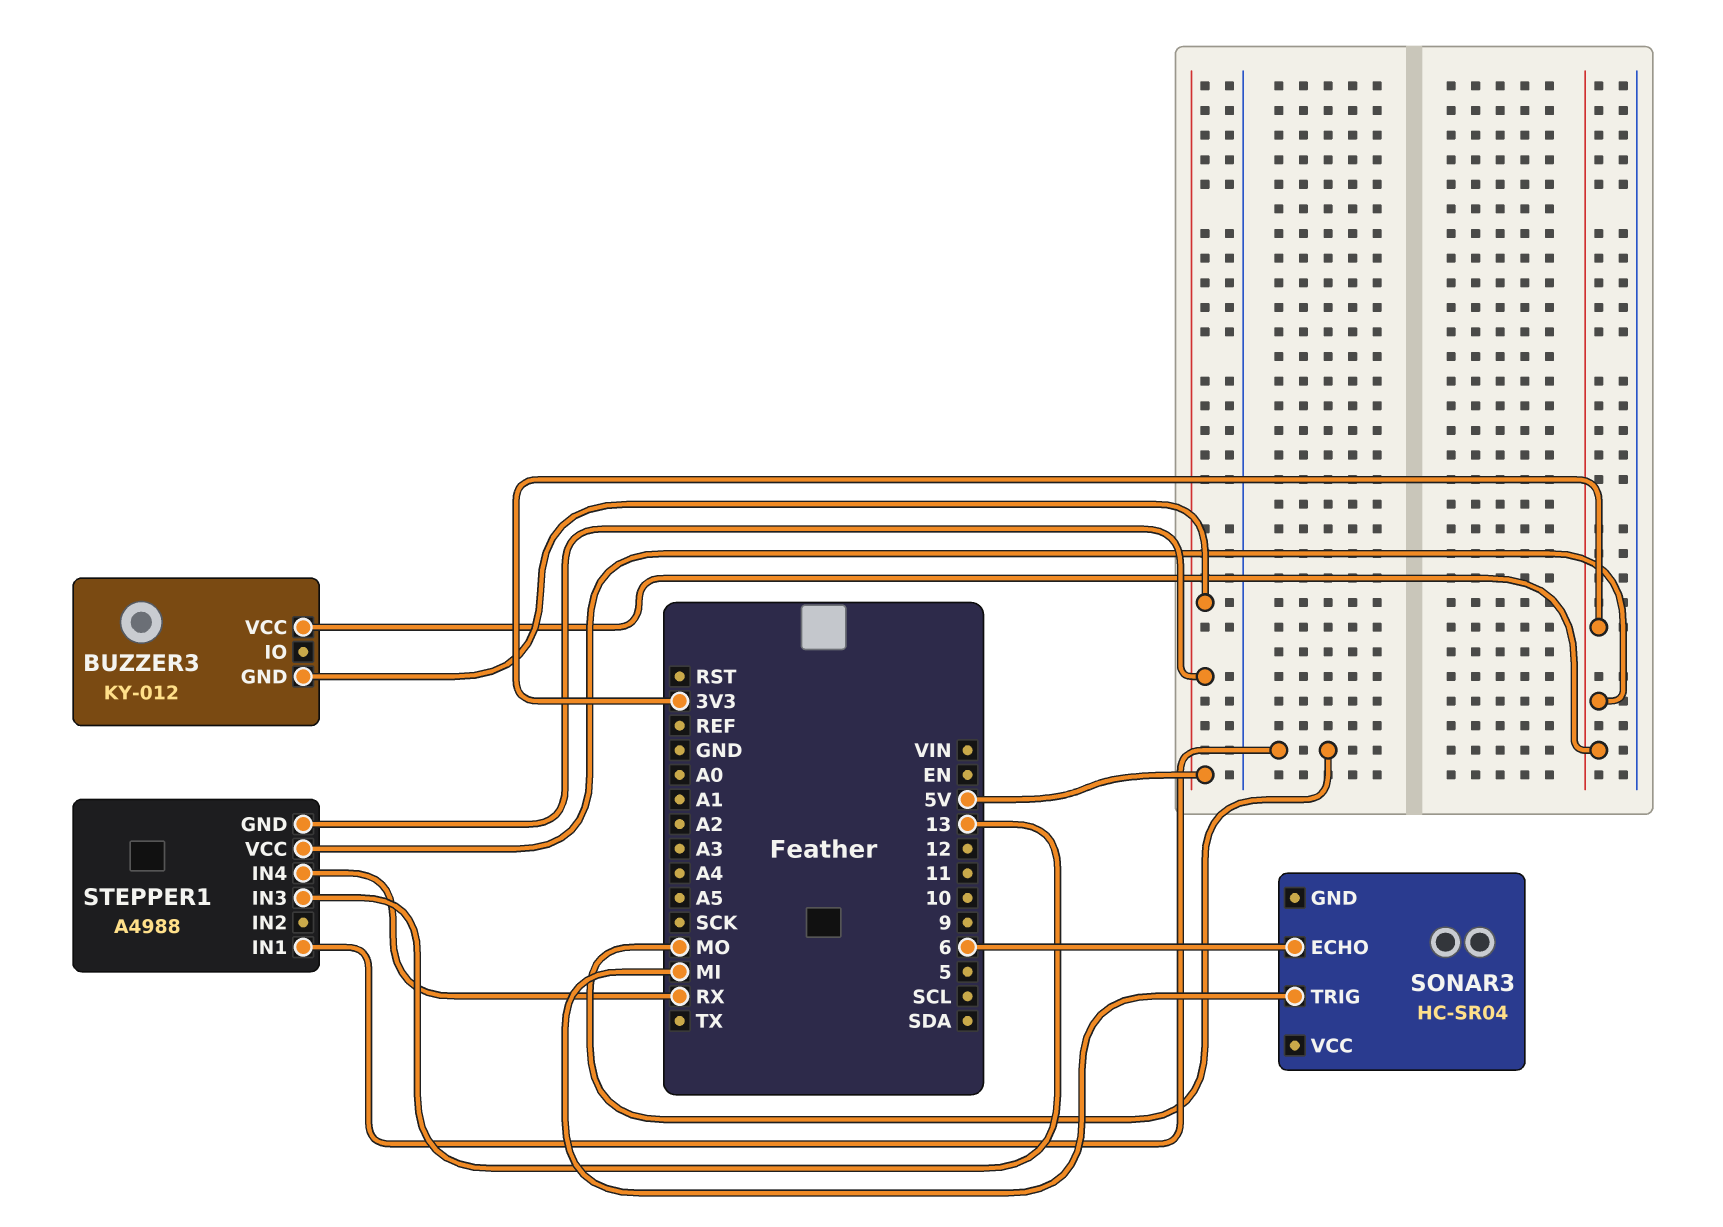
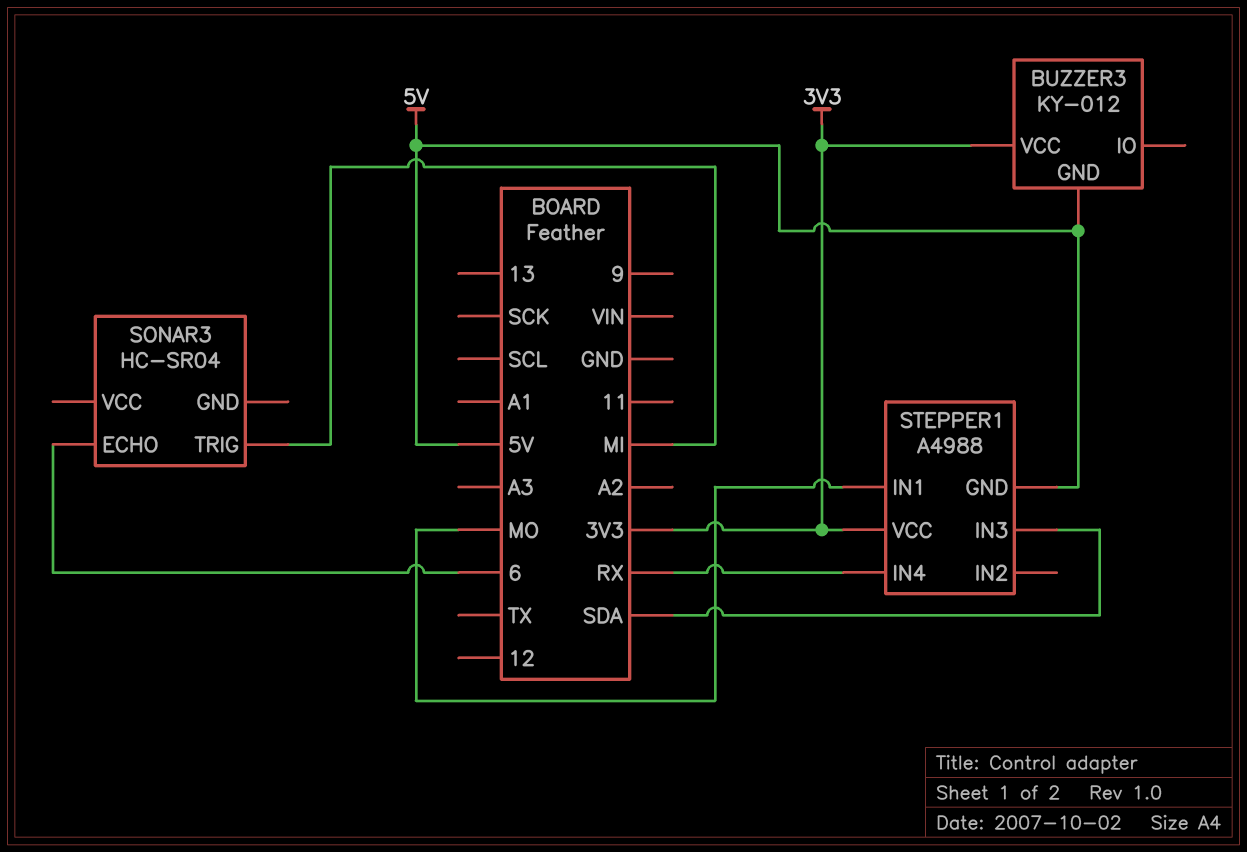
STEPPER1 pin IN3: 13 -> SDA

